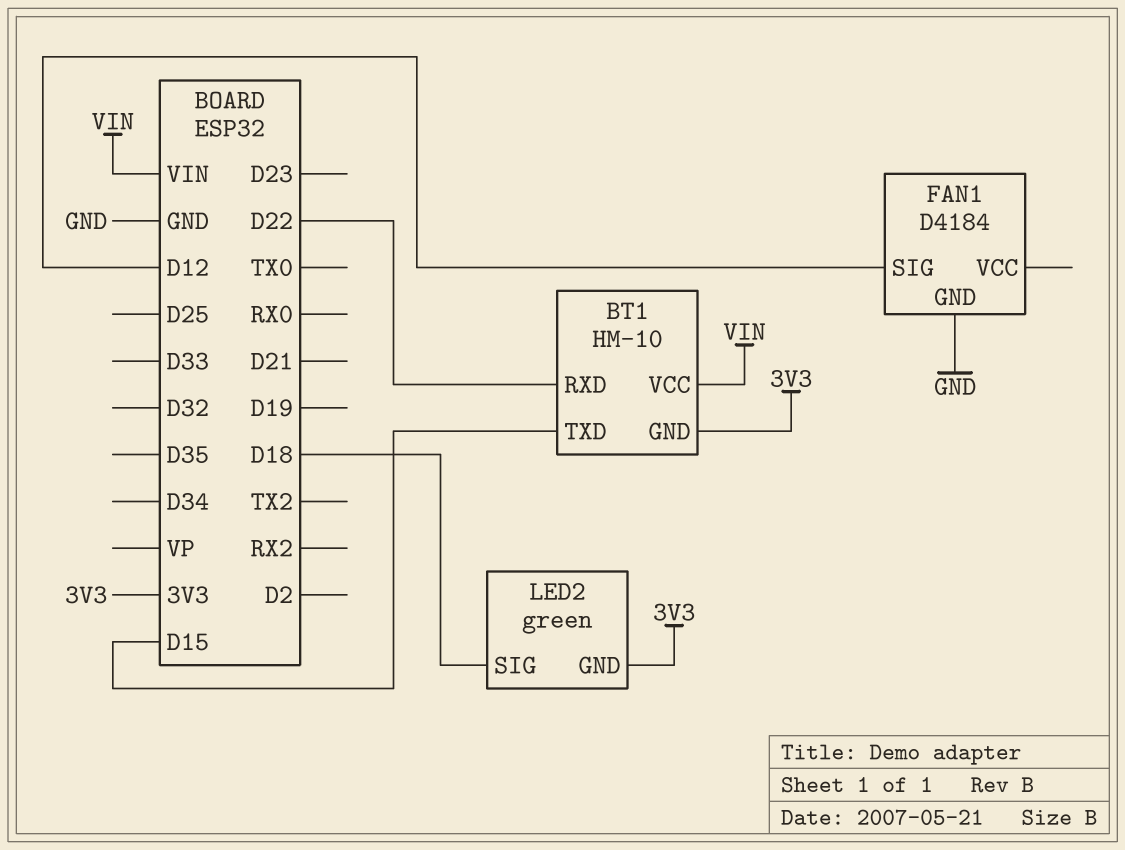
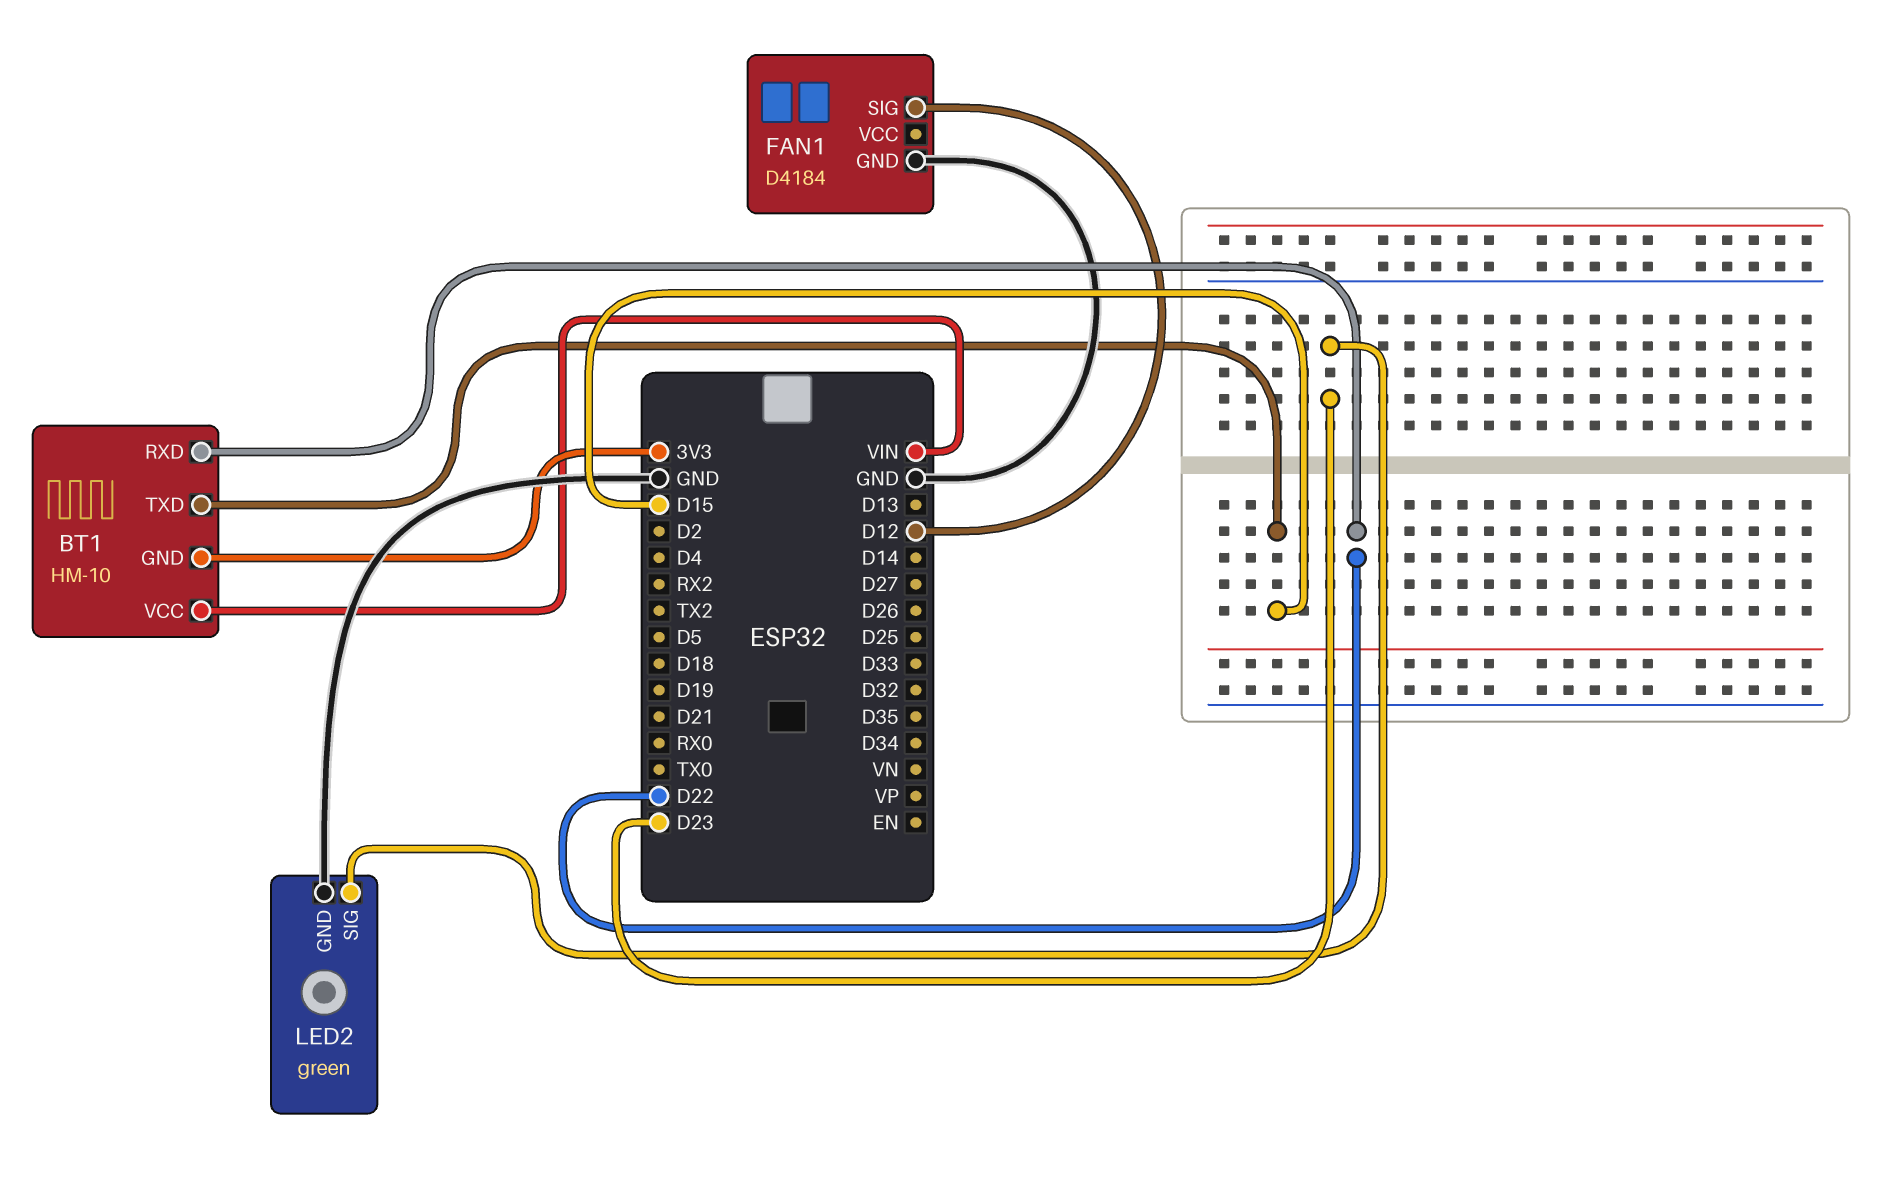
LED2 pin GND: 3V3 -> GND
LED2 pin SIG: D18 -> D23

